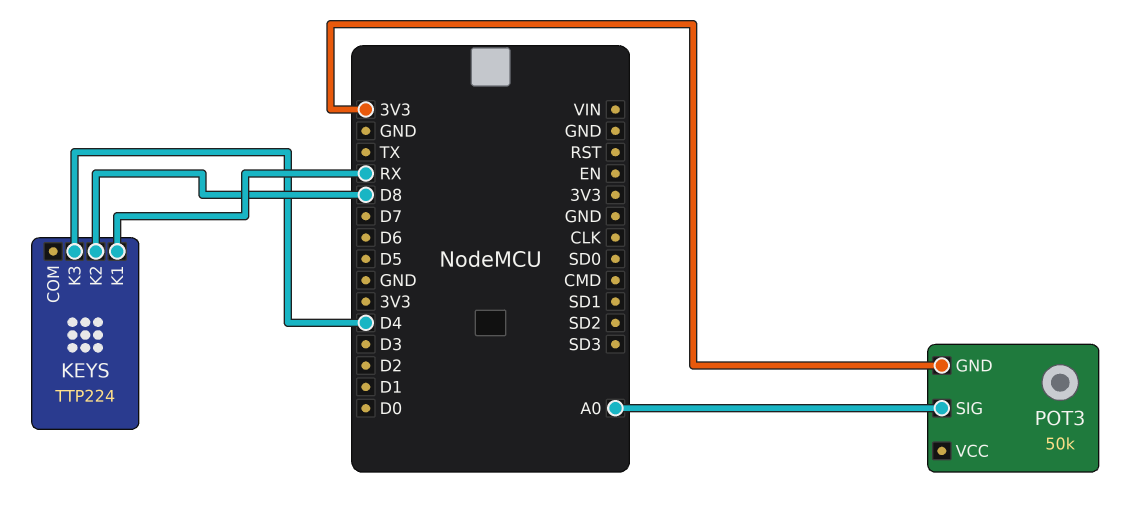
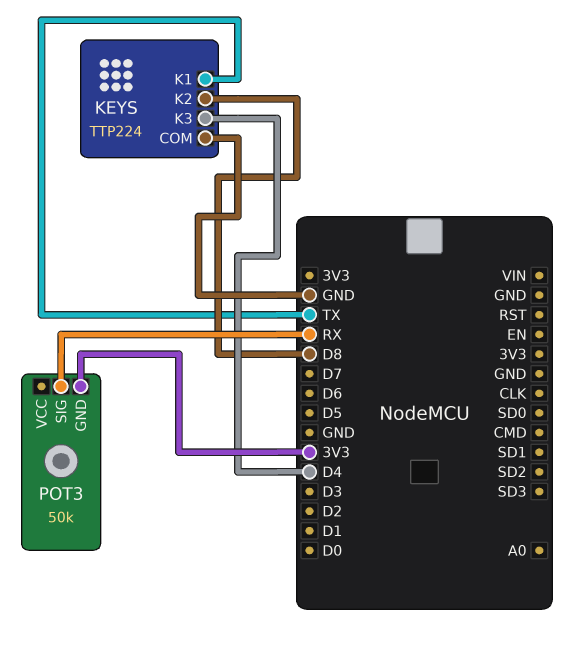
KEYS pin COM: none -> GND
KEYS pin K1: RX -> TX
POT3 pin SIG: A0 -> RX

